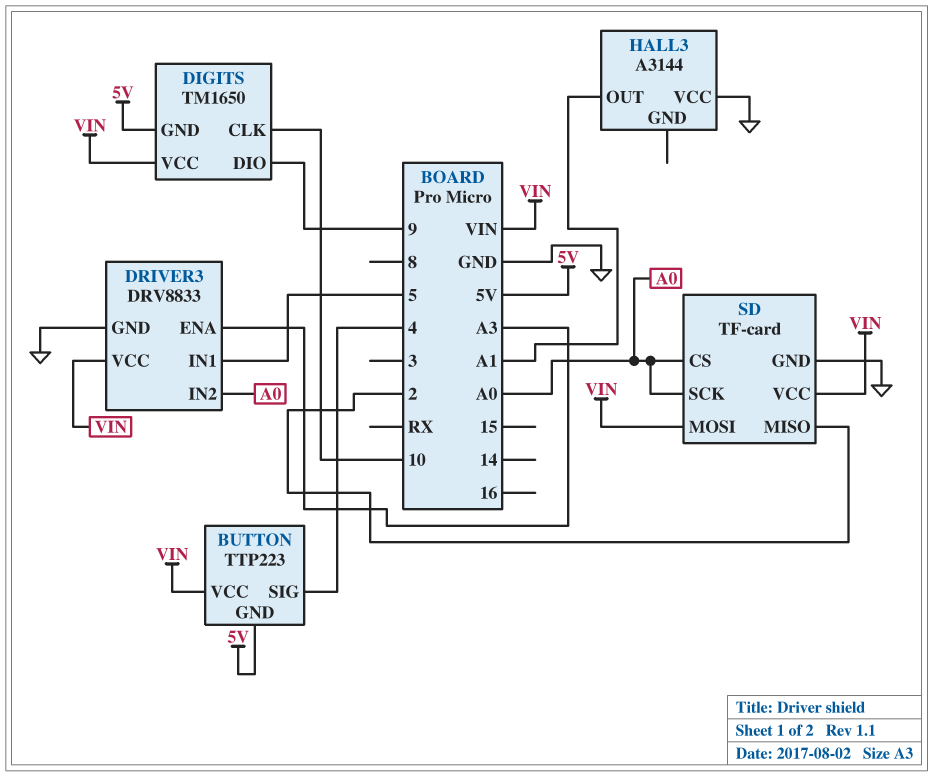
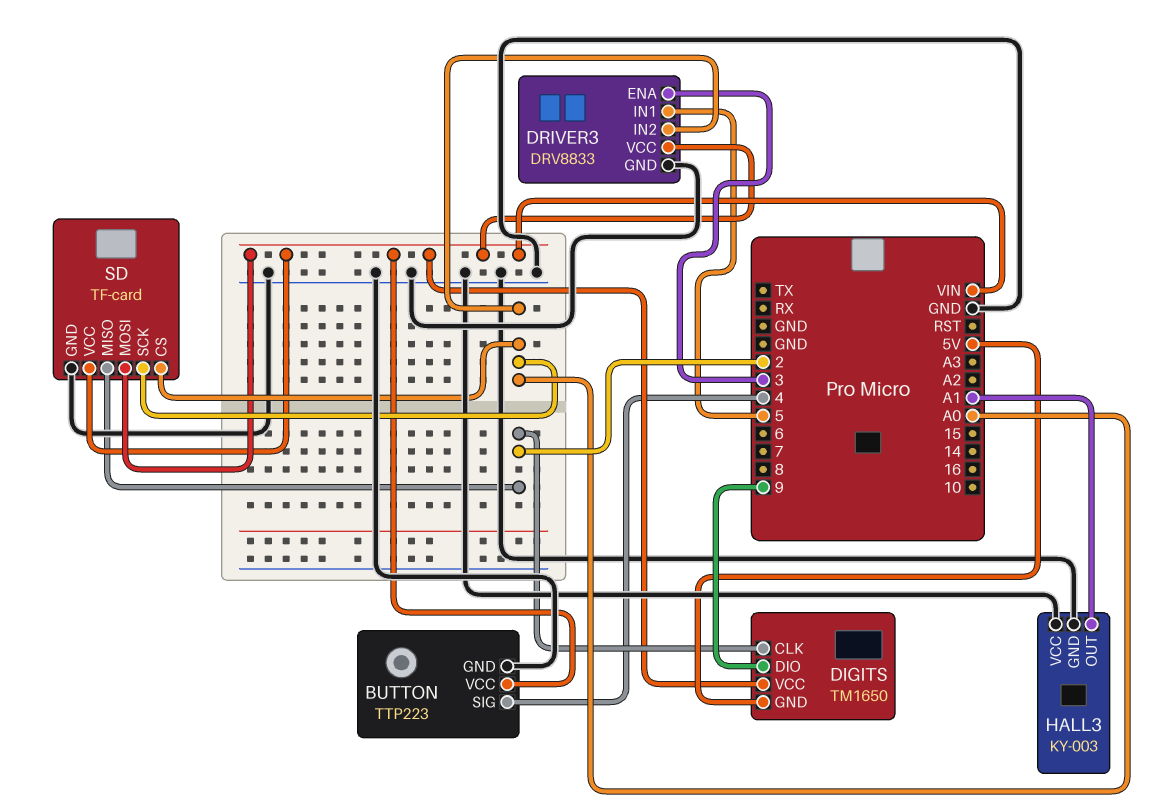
BUTTON pin GND: 5V -> GND
DIGITS pin CLK: 10 -> 2
DRIVER3 pin ENA: A3 -> 3
HALL3: A3144 -> KY-003
HALL3 pin GND: none -> GND

